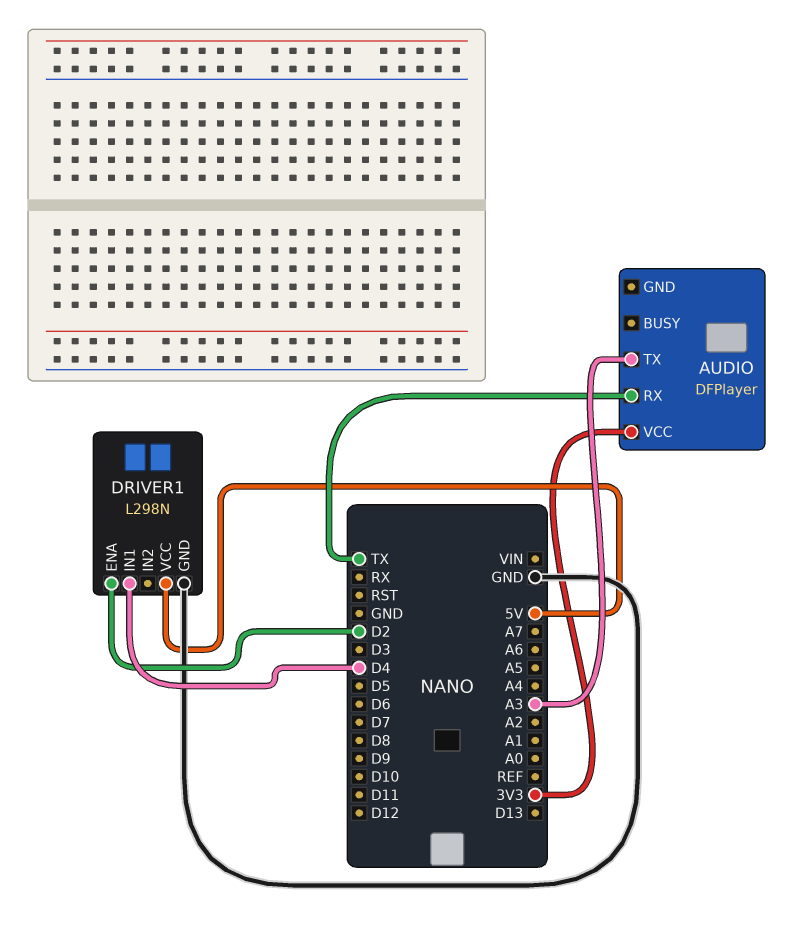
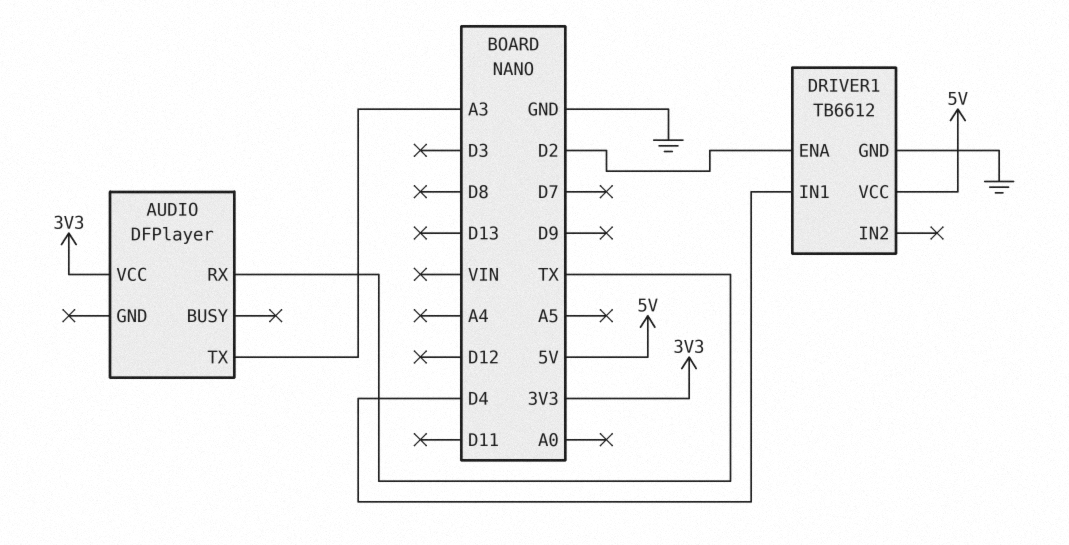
DRIVER1: L298N -> TB6612

